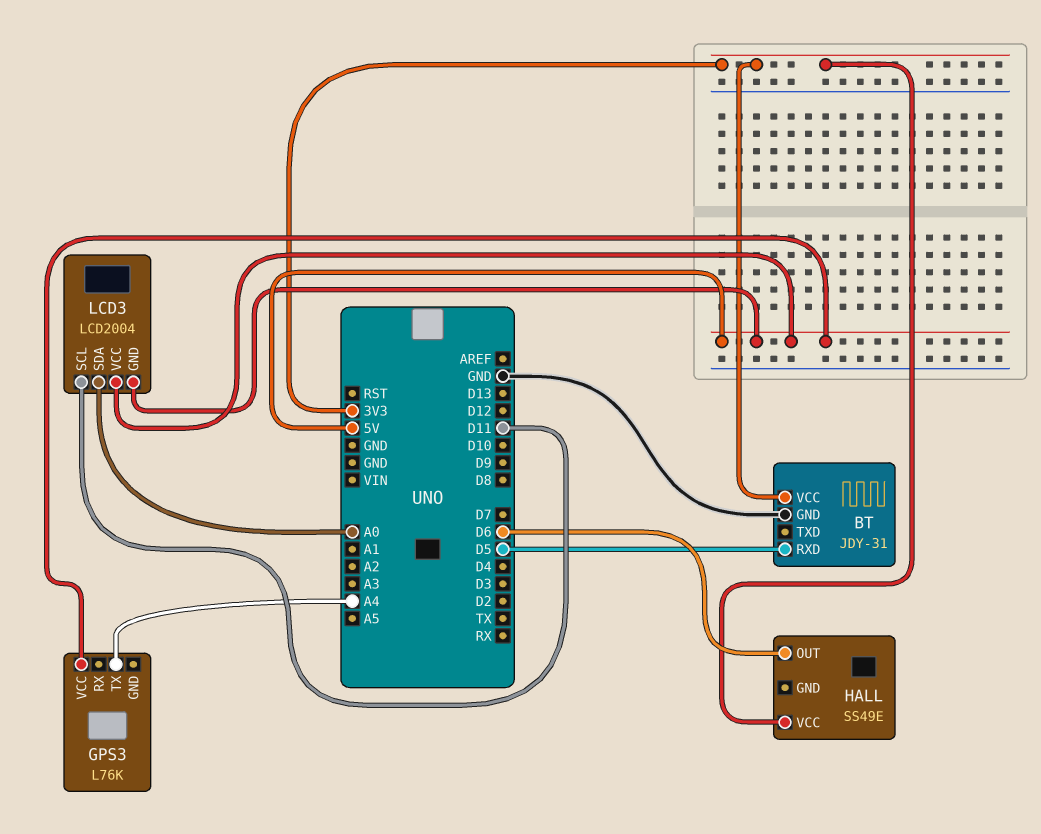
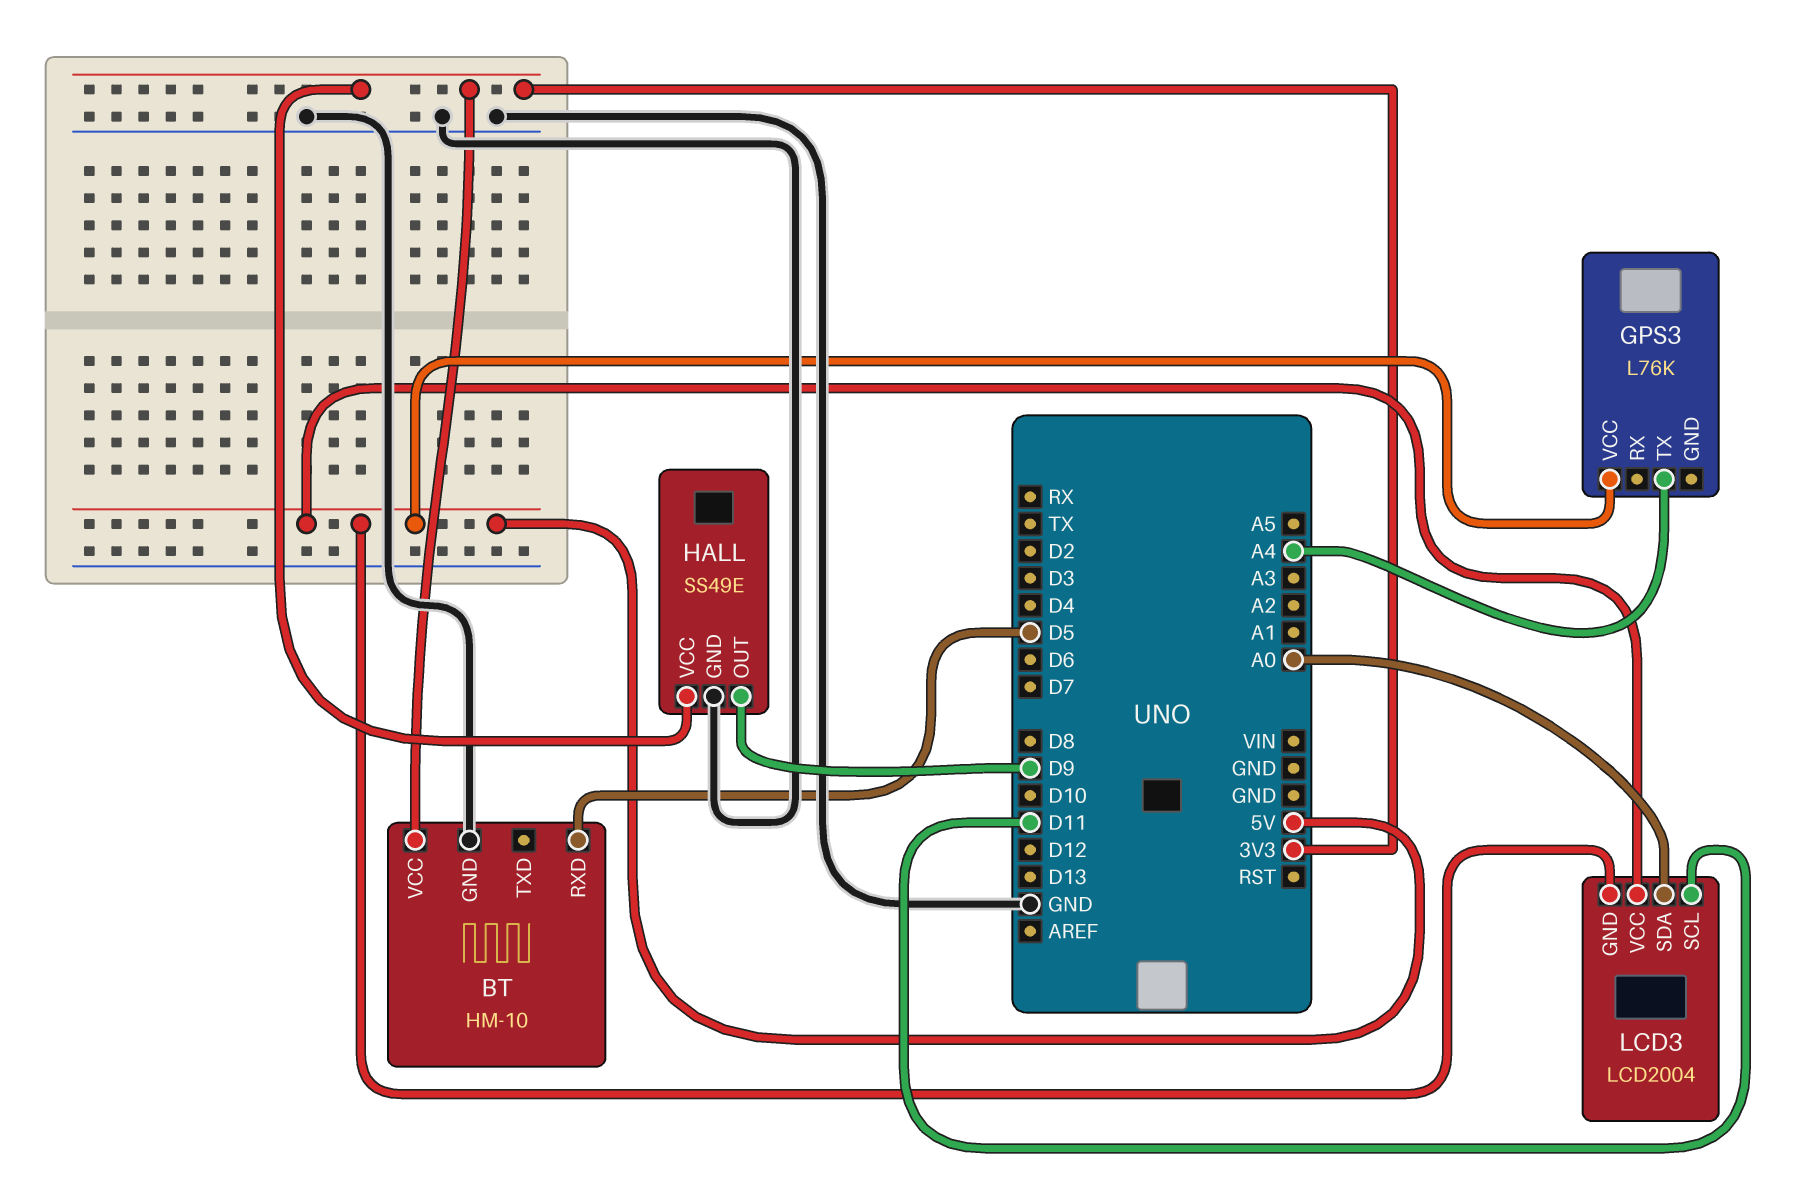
BT: JDY-31 -> HM-10
HALL pin GND: none -> GND
HALL pin OUT: D6 -> D9

